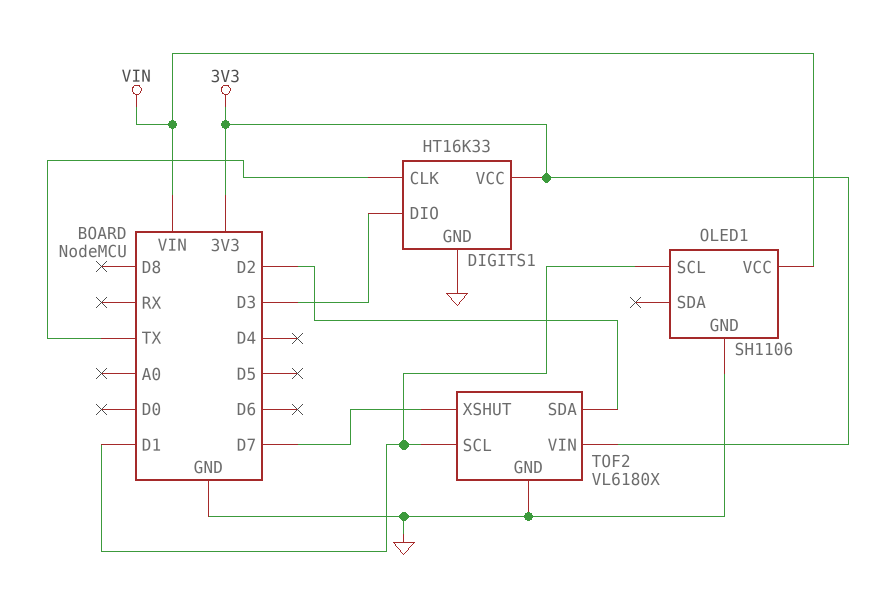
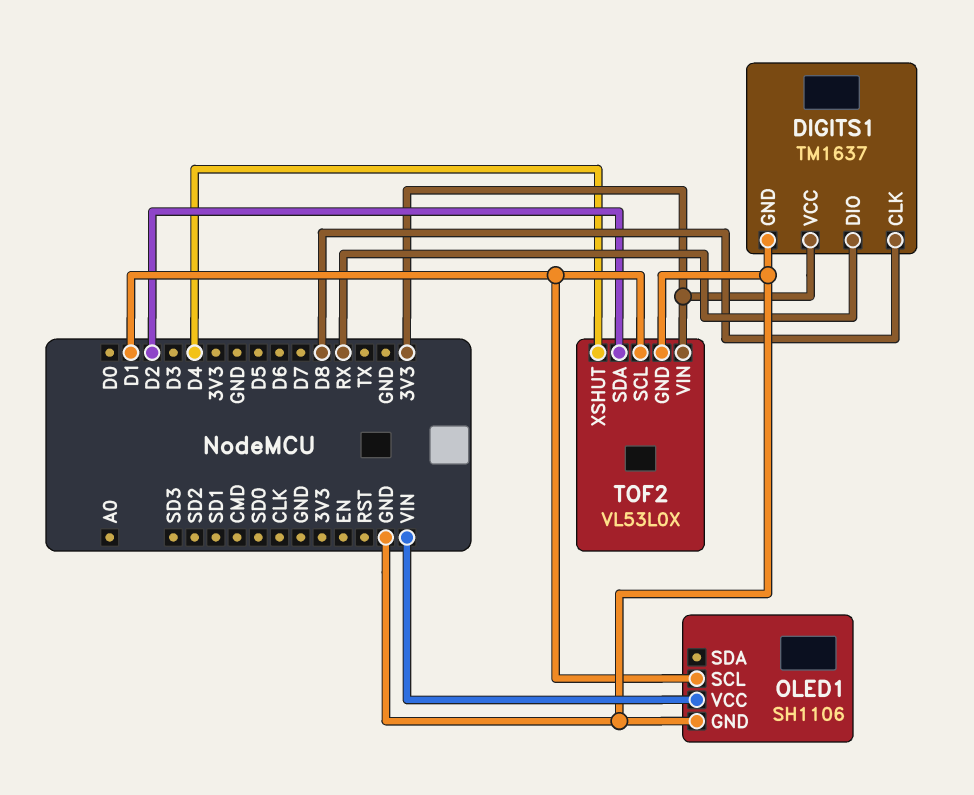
DIGITS1: HT16K33 -> TM1637
DIGITS1 pin CLK: TX -> D8
DIGITS1 pin DIO: D3 -> RX
TOF2: VL6180X -> VL53L0X
TOF2 pin XSHUT: D7 -> D4

